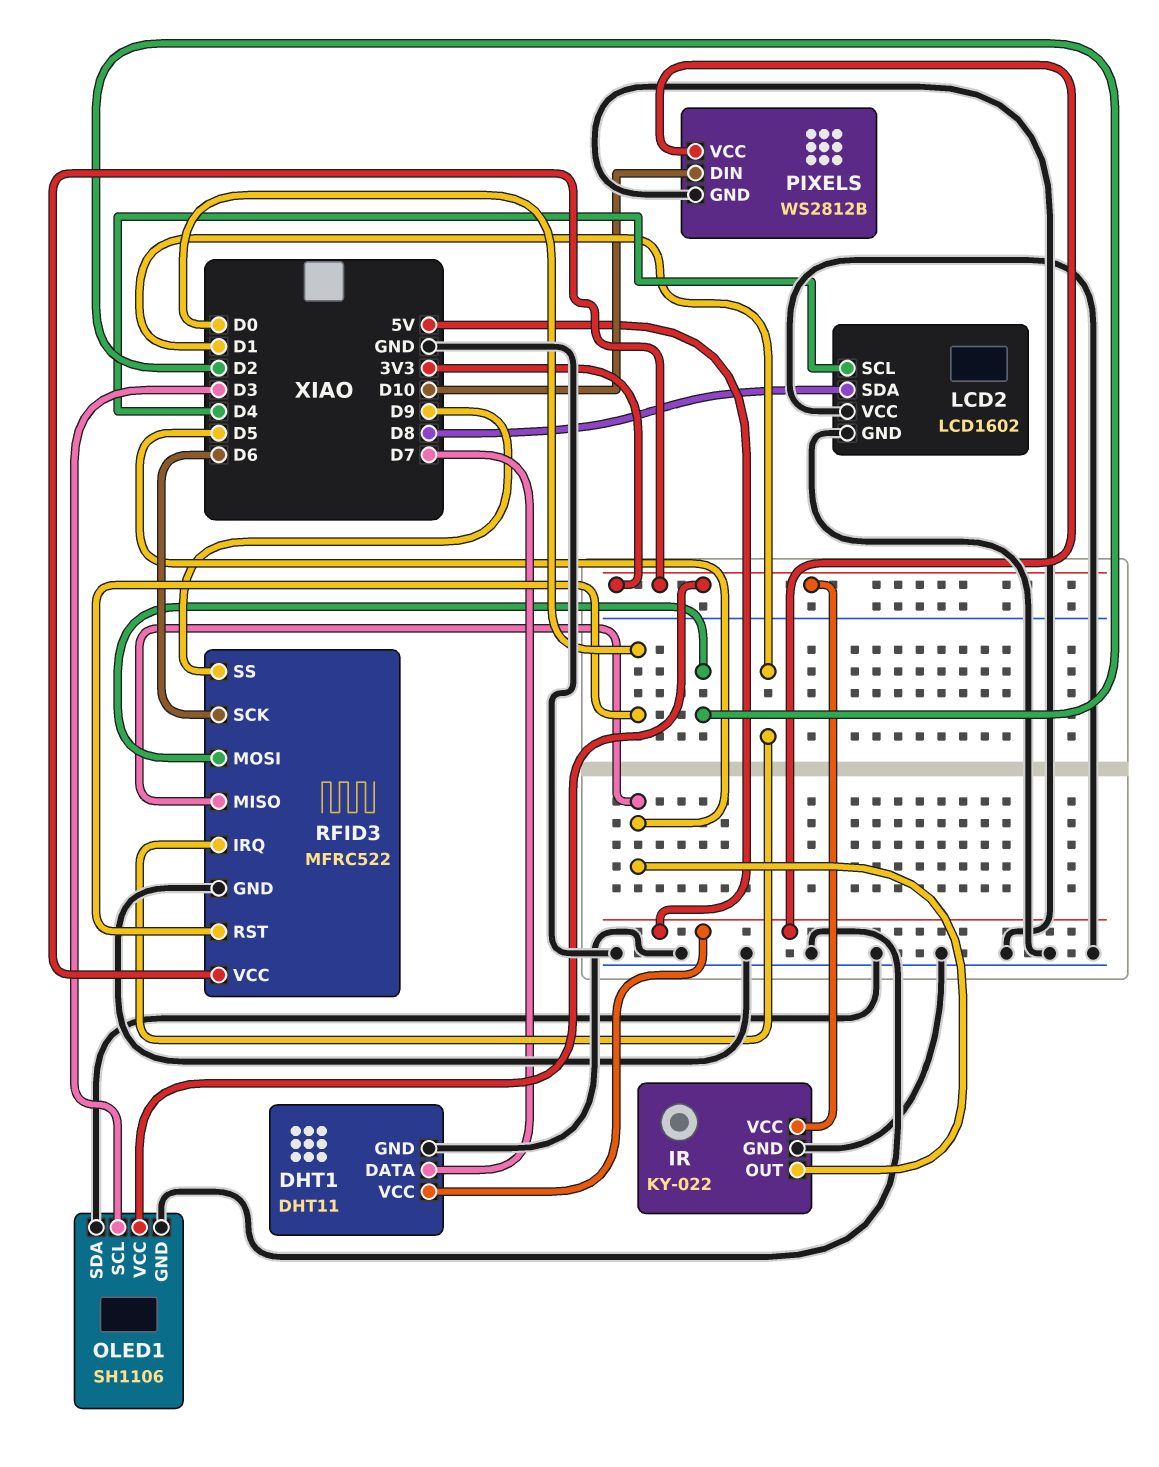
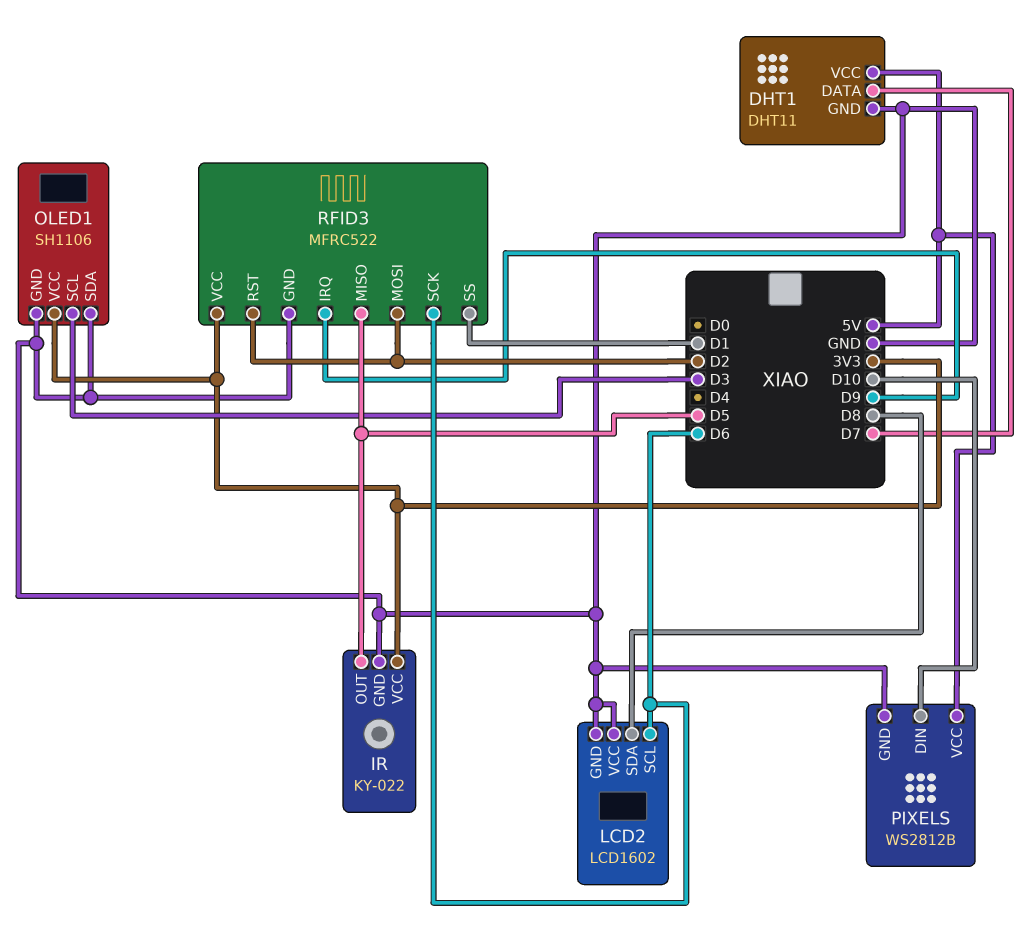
LCD2 pin SCL: D4 -> D6
RFID3 pin IRQ: D1 -> D9
RFID3 pin RST: D0 -> D2
RFID3 pin SS: D9 -> D1

